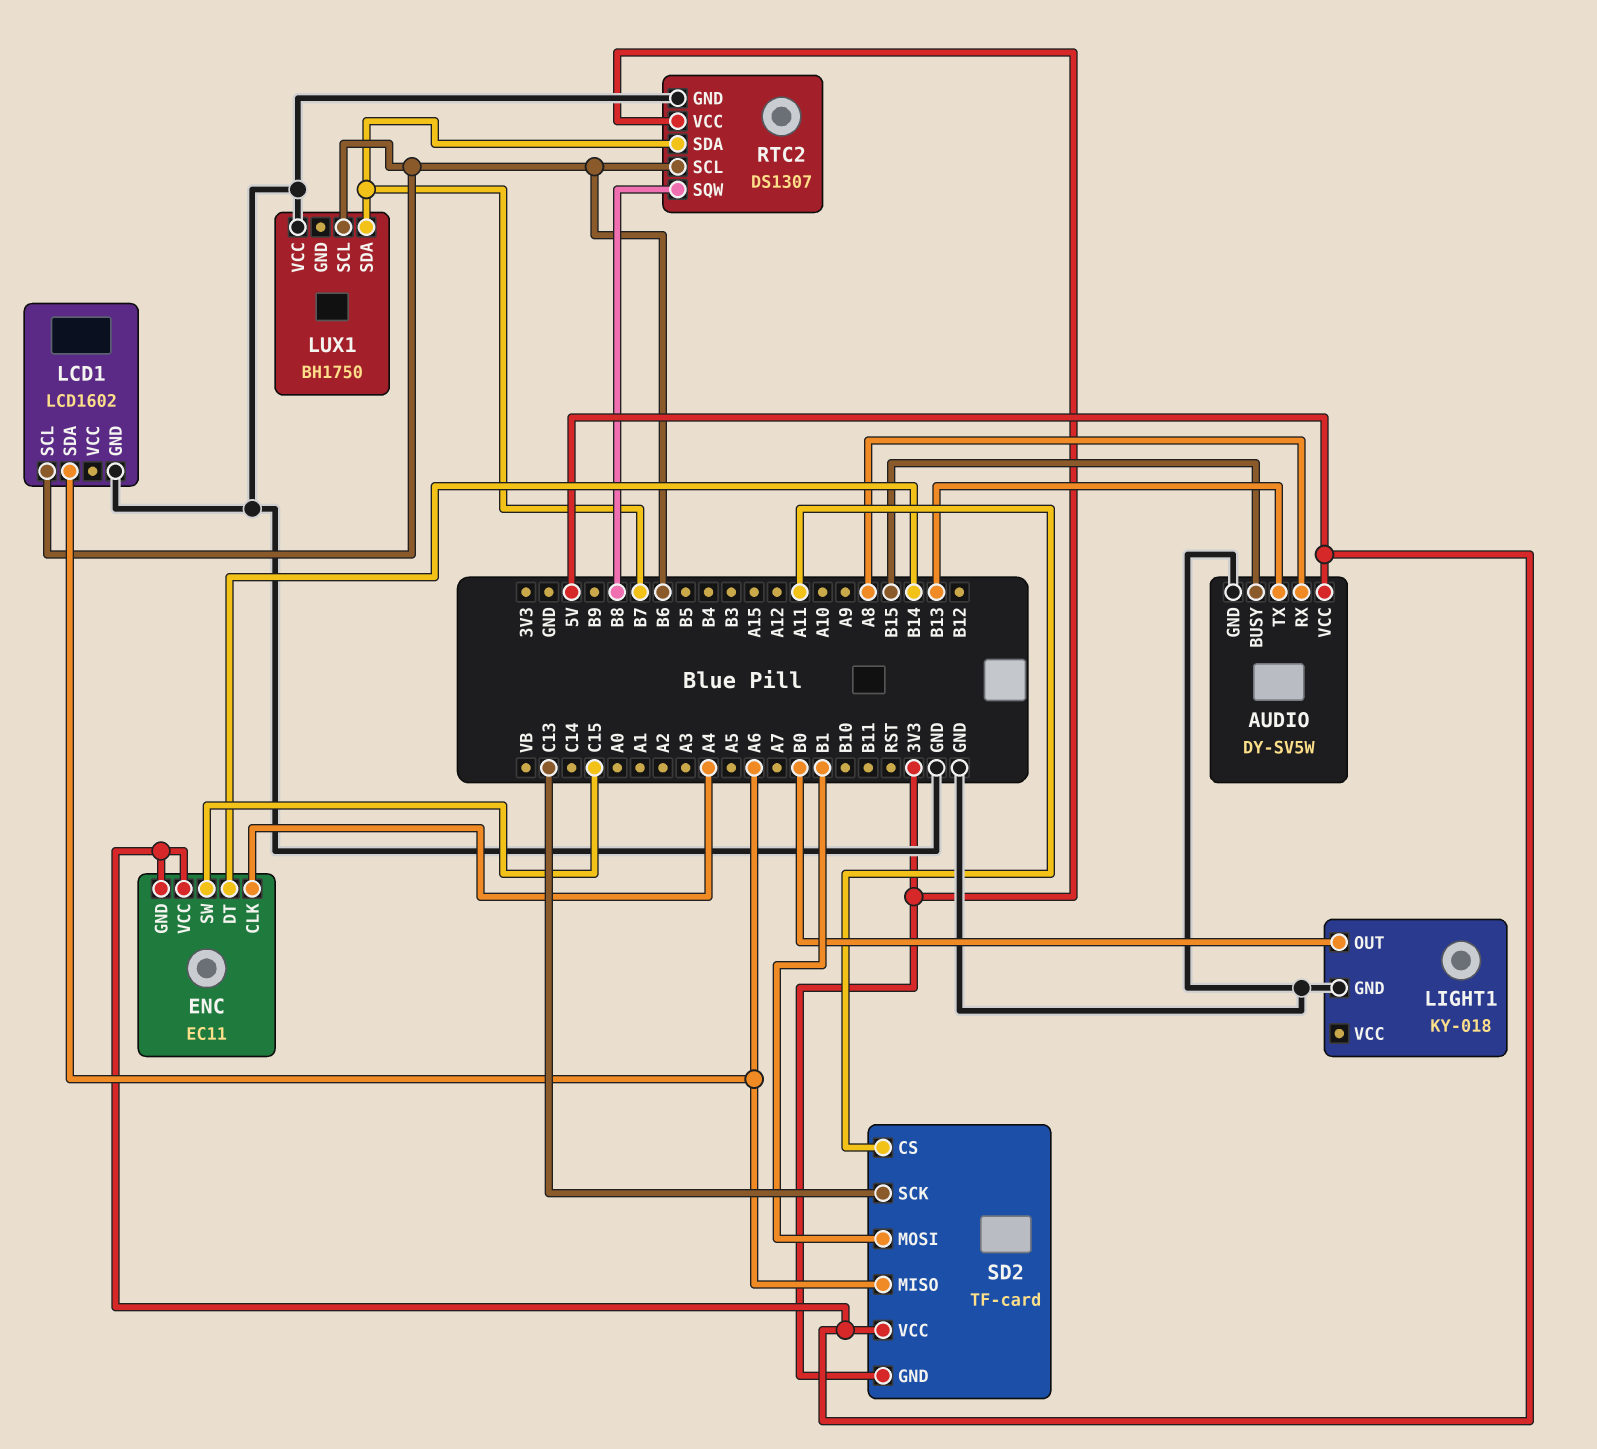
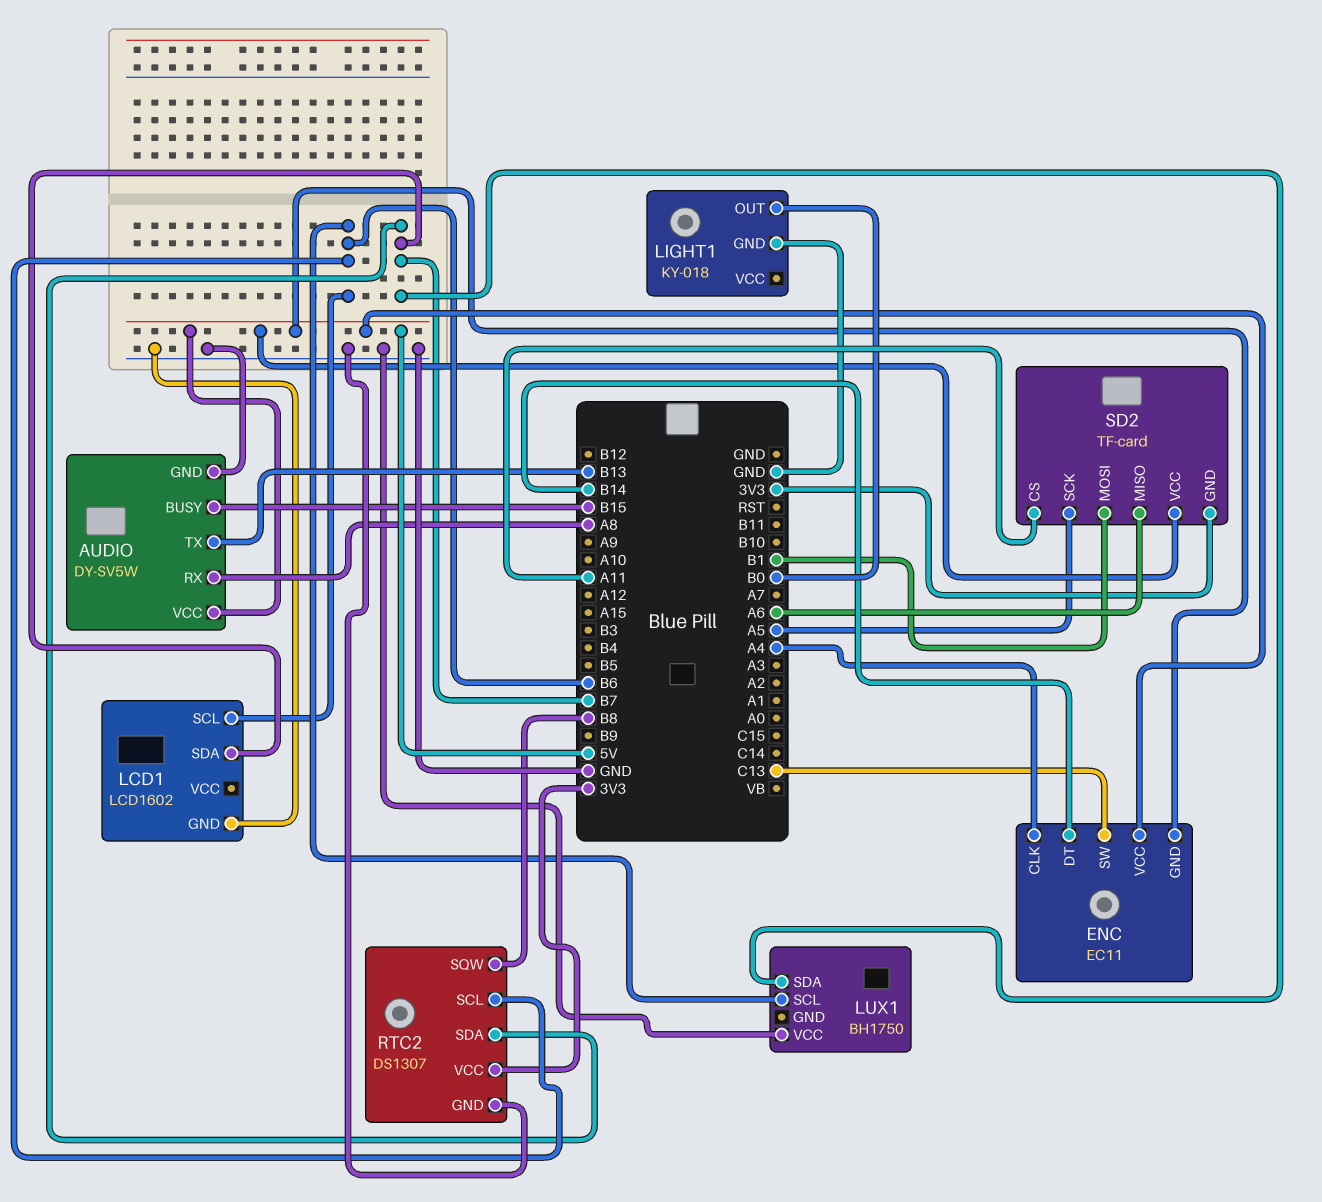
ENC pin SW: C15 -> C13
LCD1 pin SDA: A6 -> B7
SD2 pin SCK: C13 -> A5

